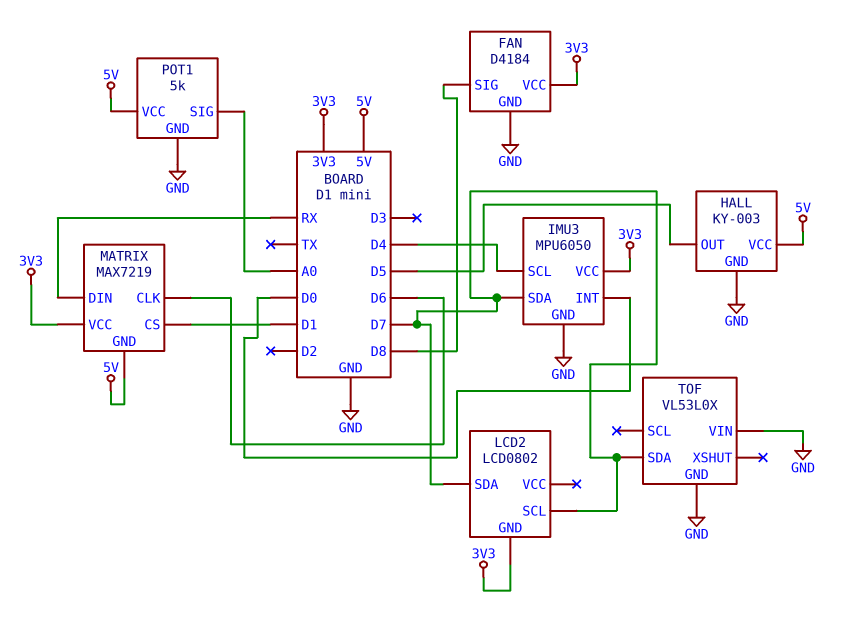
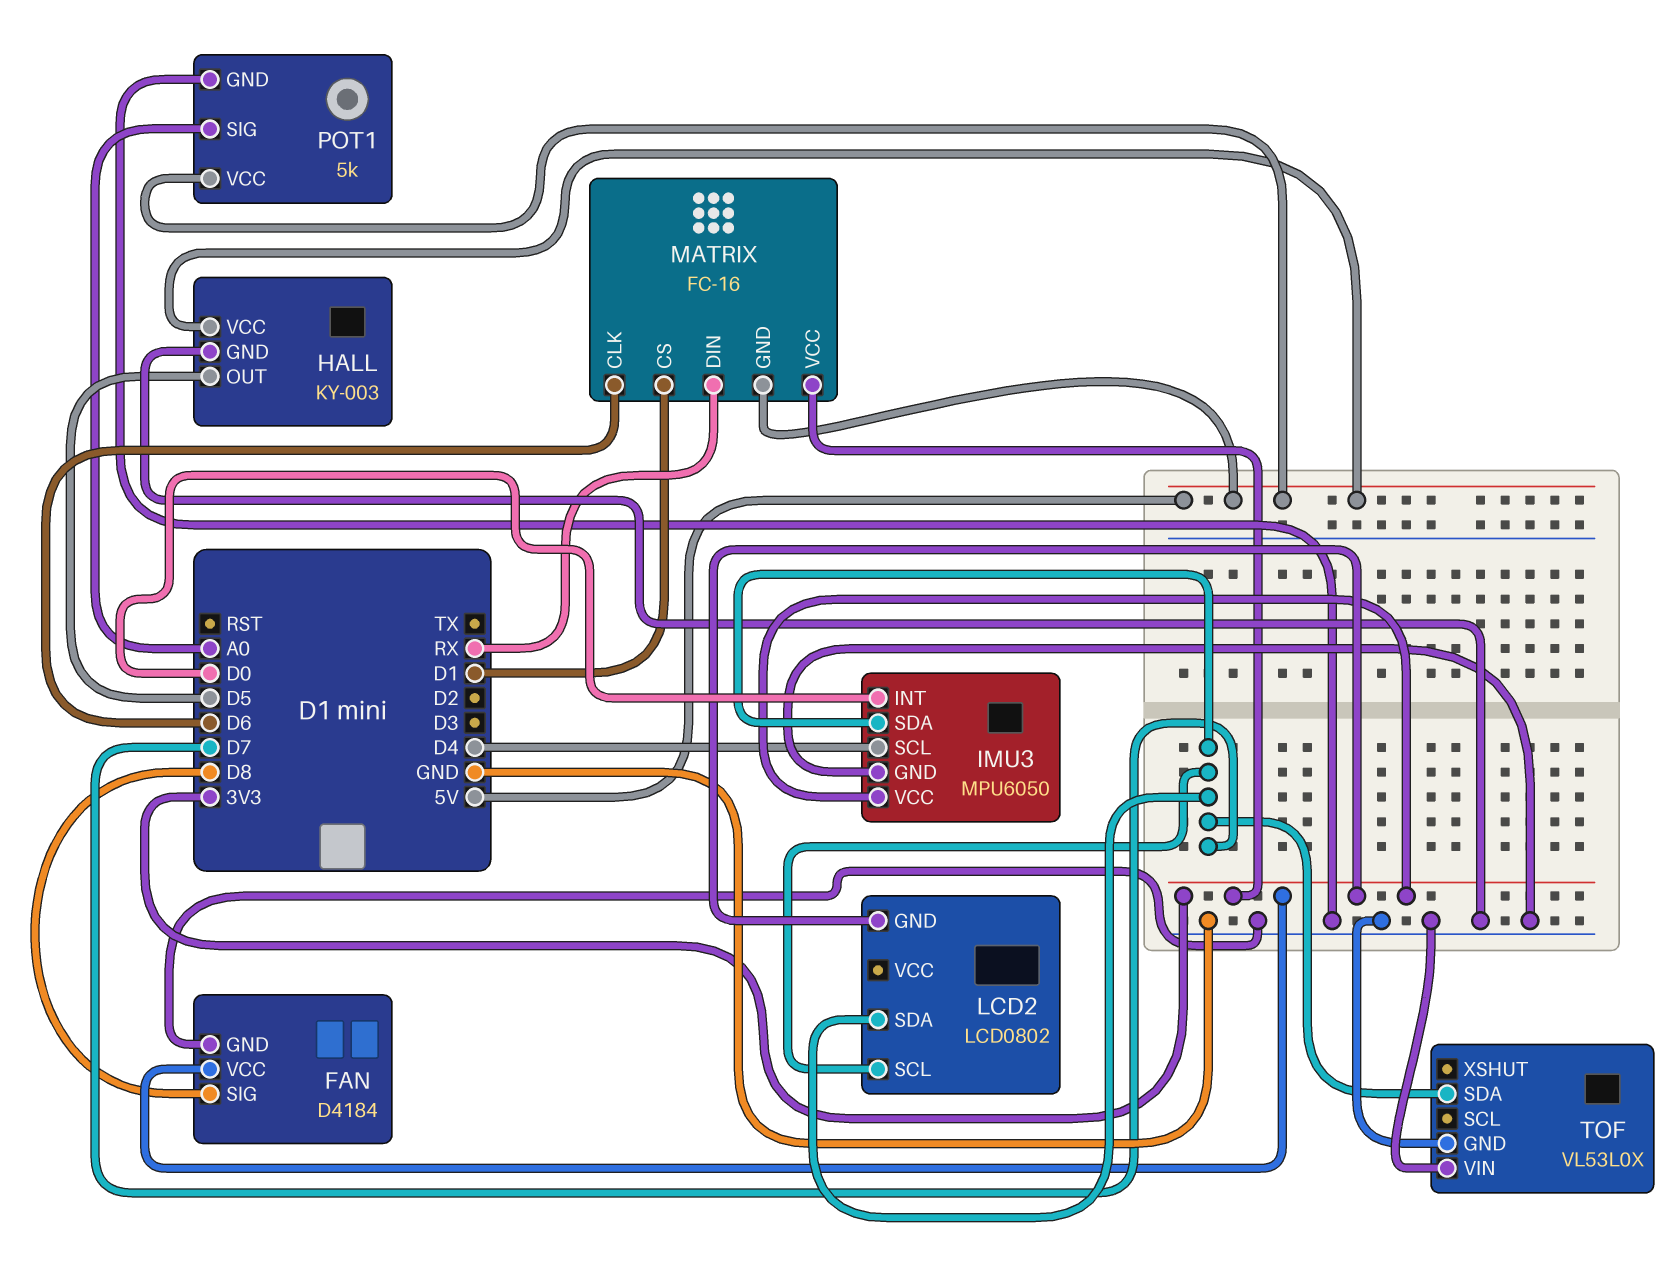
MATRIX: MAX7219 -> FC-16

